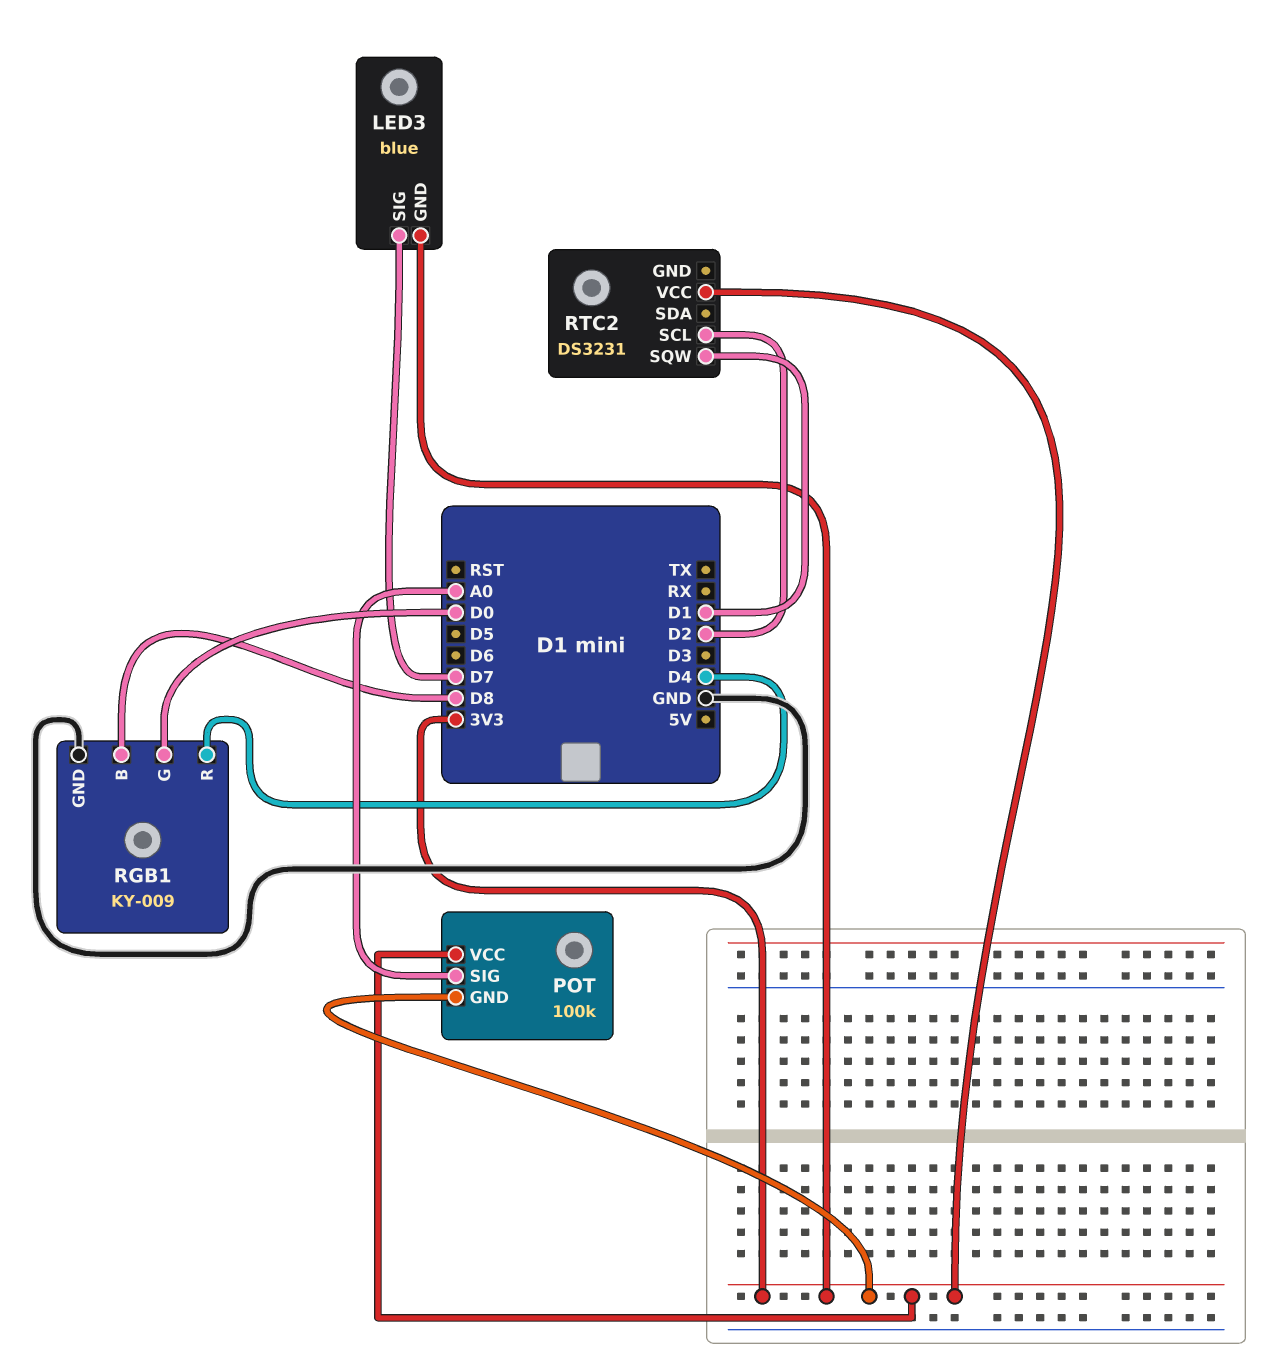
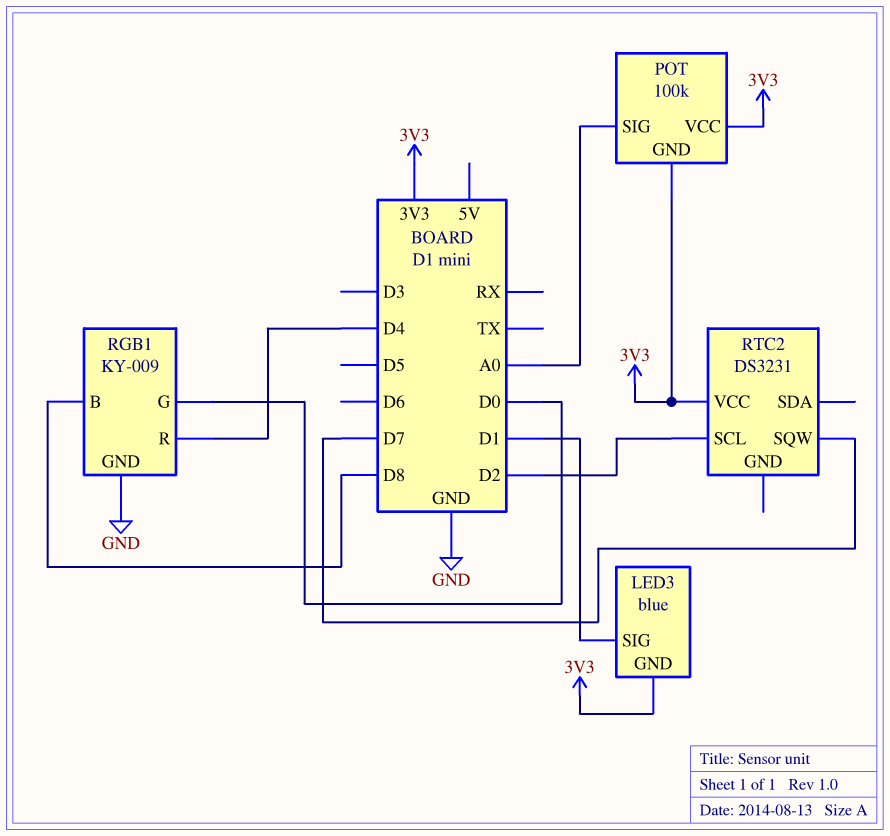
LED3 pin SIG: D7 -> D1
RTC2 pin SQW: D1 -> D7

